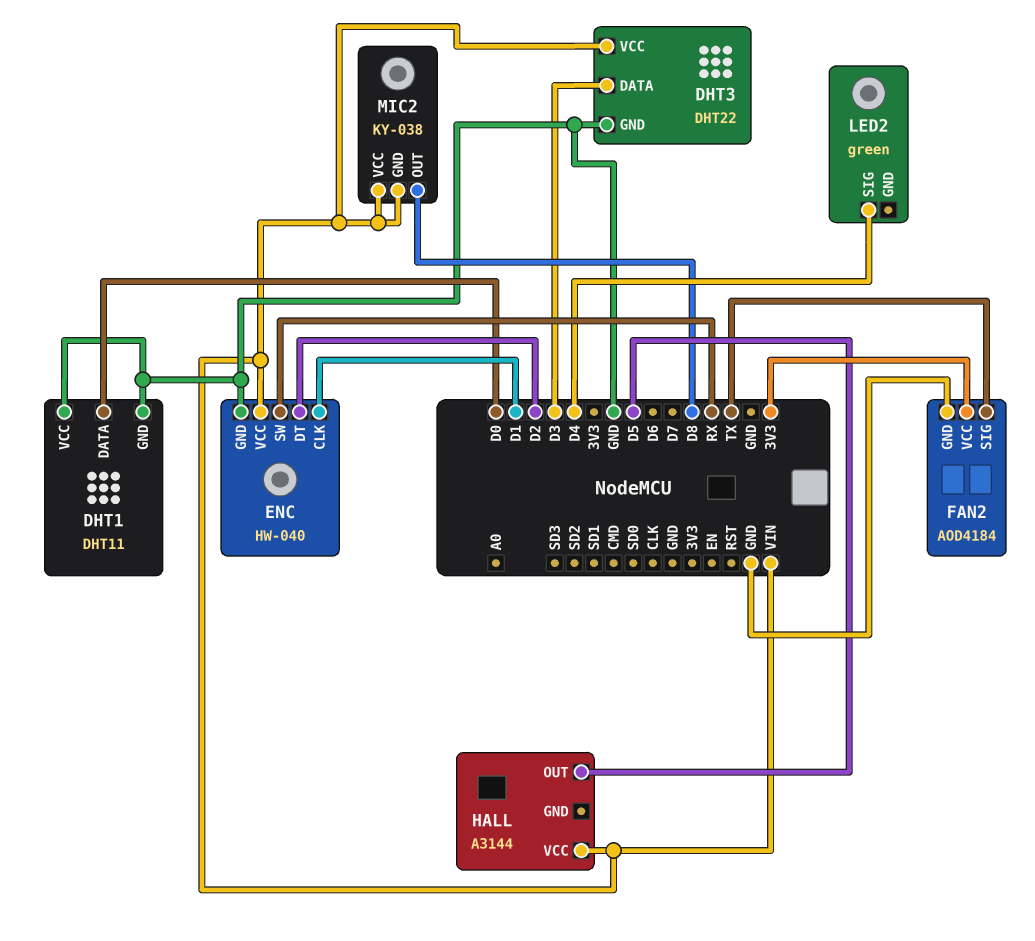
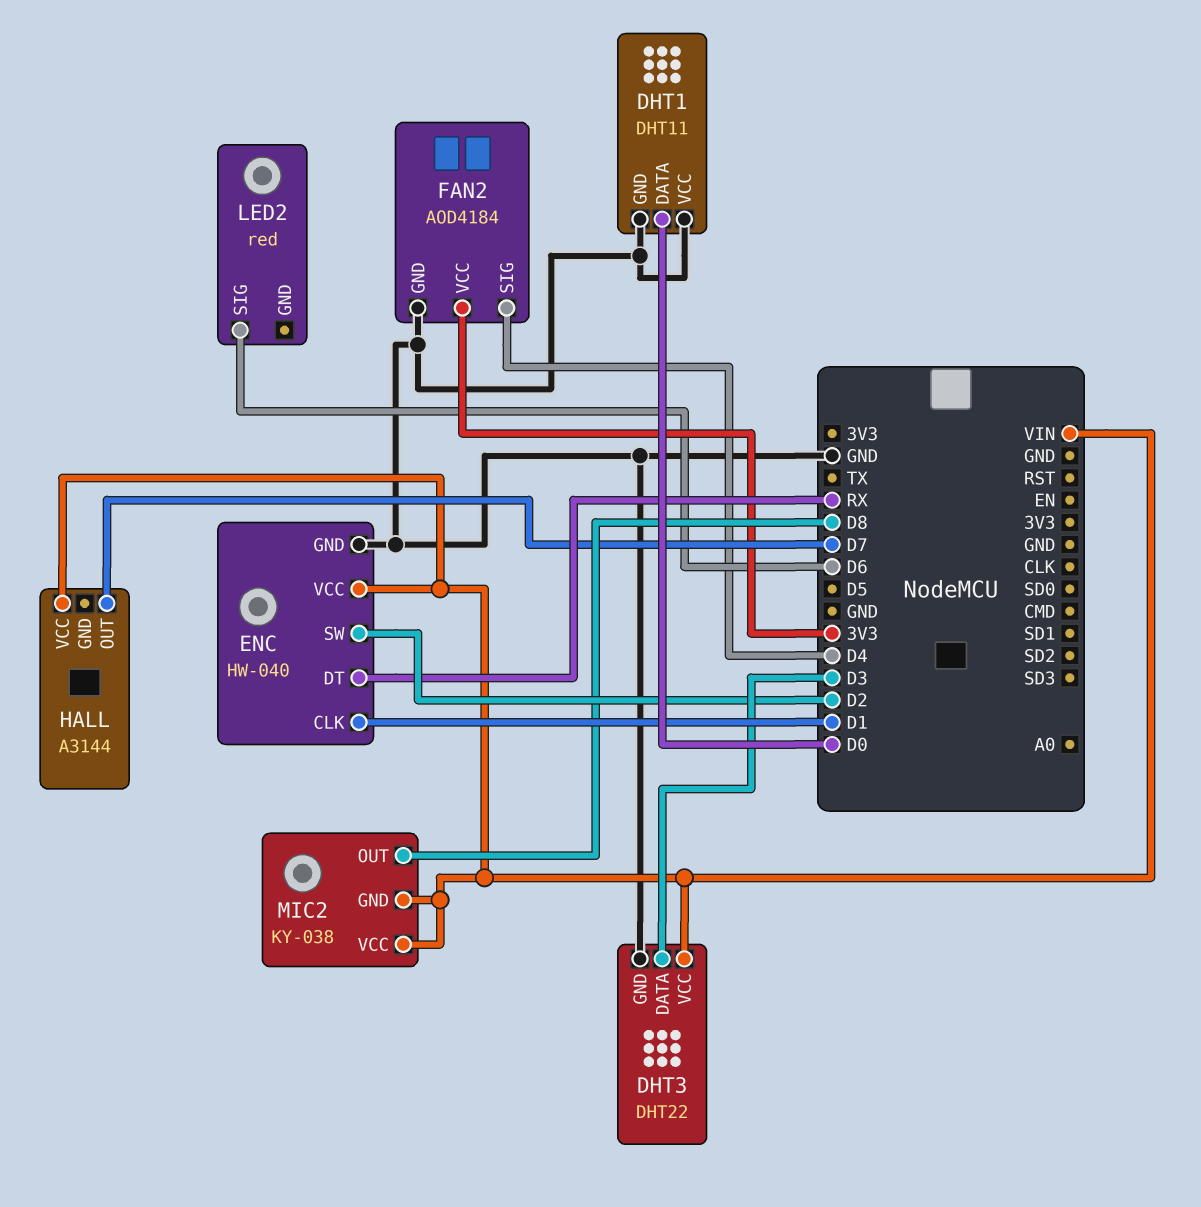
ENC pin DT: D2 -> RX
ENC pin SW: RX -> D2
FAN2 pin SIG: TX -> D4
HALL pin OUT: D5 -> D7
LED2: green -> red
LED2 pin SIG: D4 -> D6

